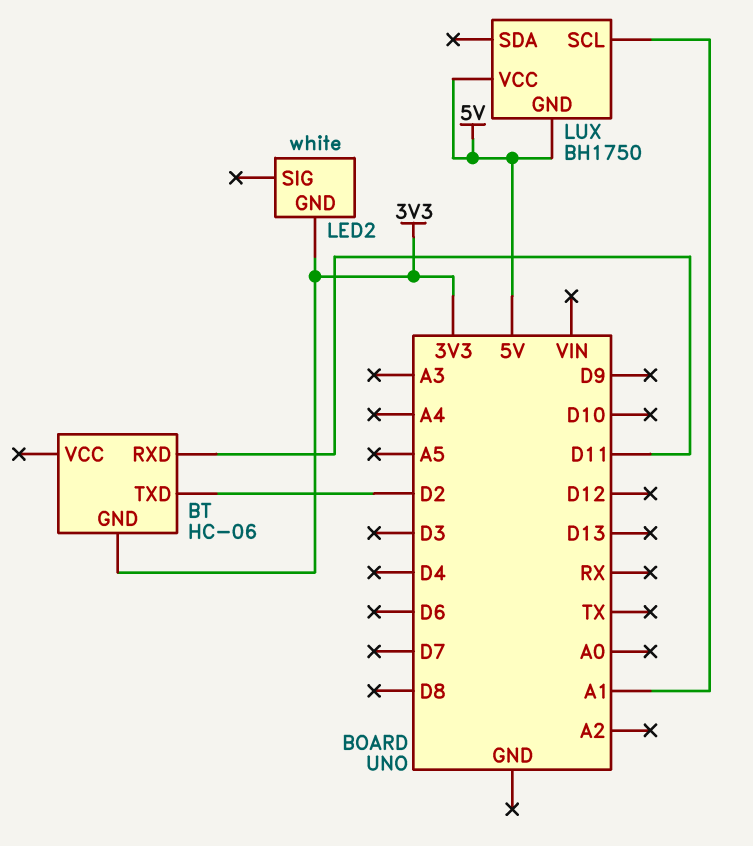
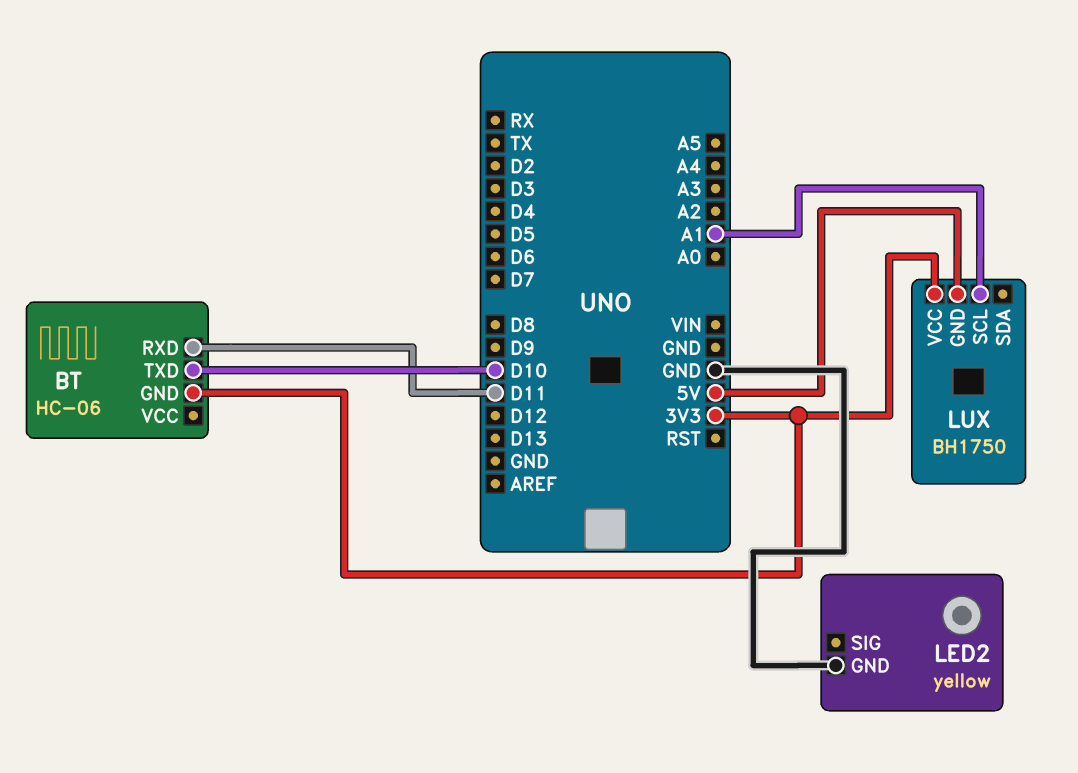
BT pin TXD: D2 -> D10
LED2: white -> yellow
LED2 pin GND: 3V3 -> GND
LUX pin VCC: 5V -> 3V3

